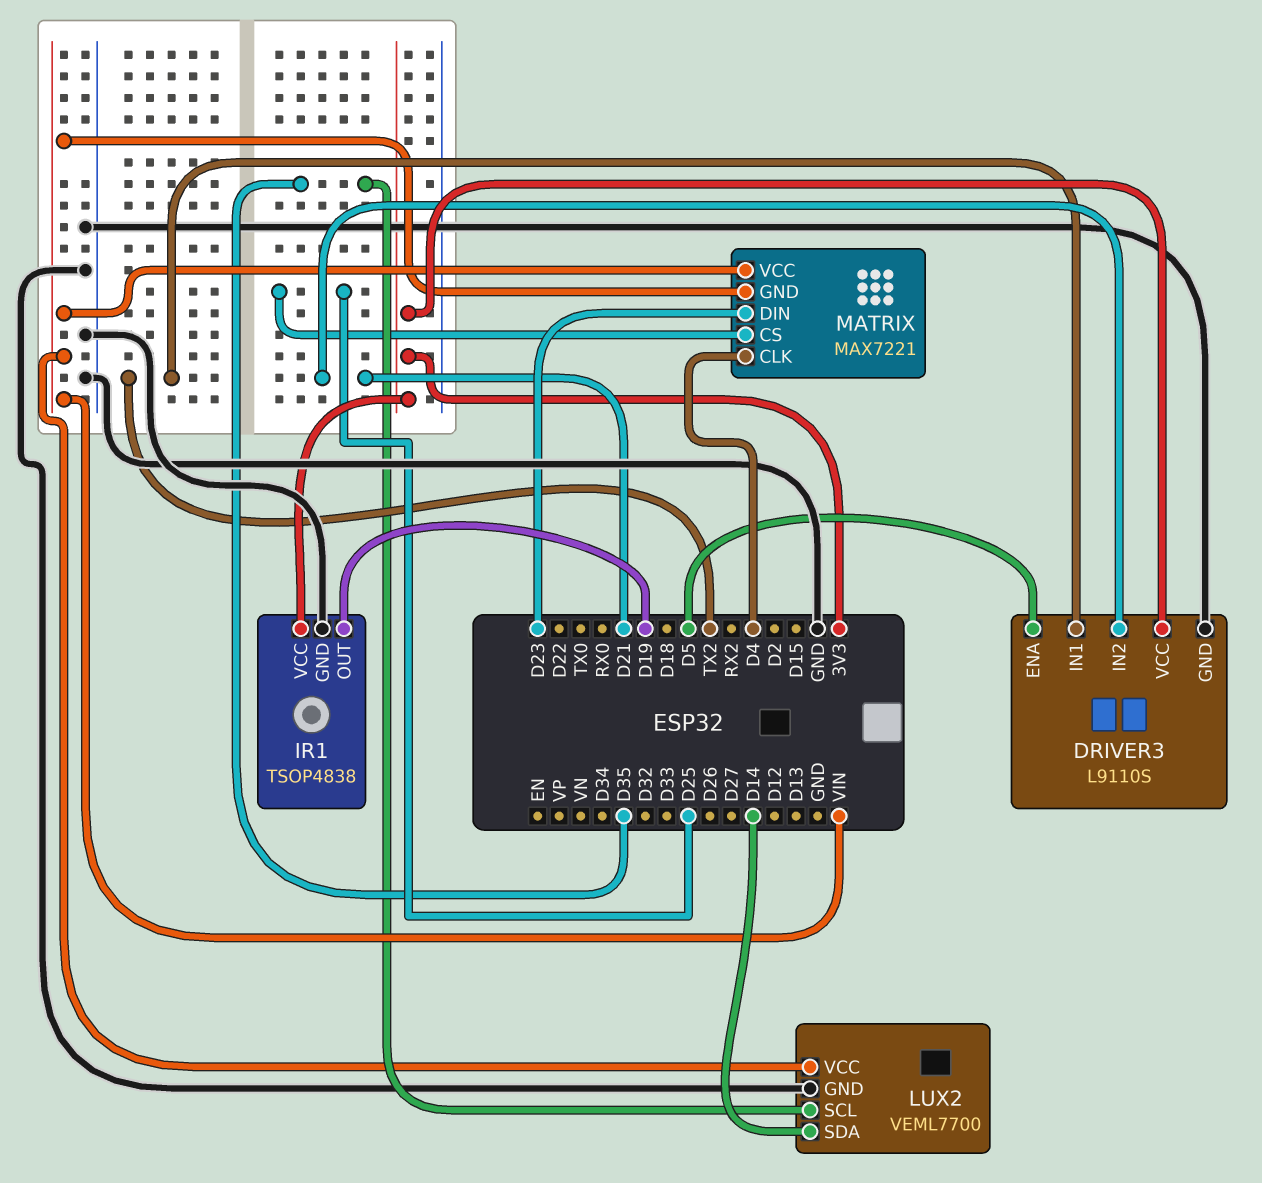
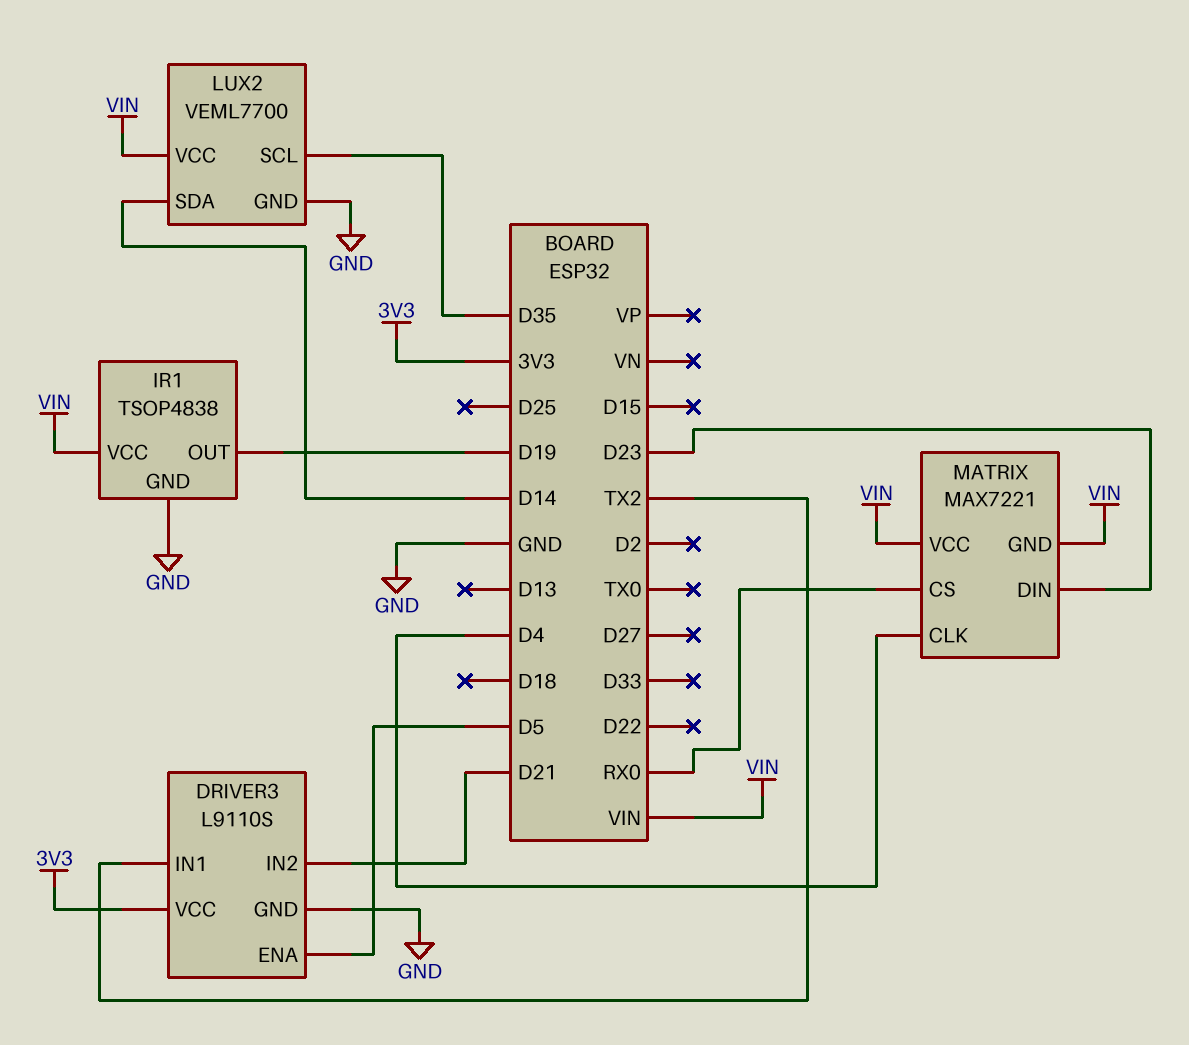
IR1 pin VCC: 3V3 -> VIN
MATRIX pin CS: D25 -> RX0

